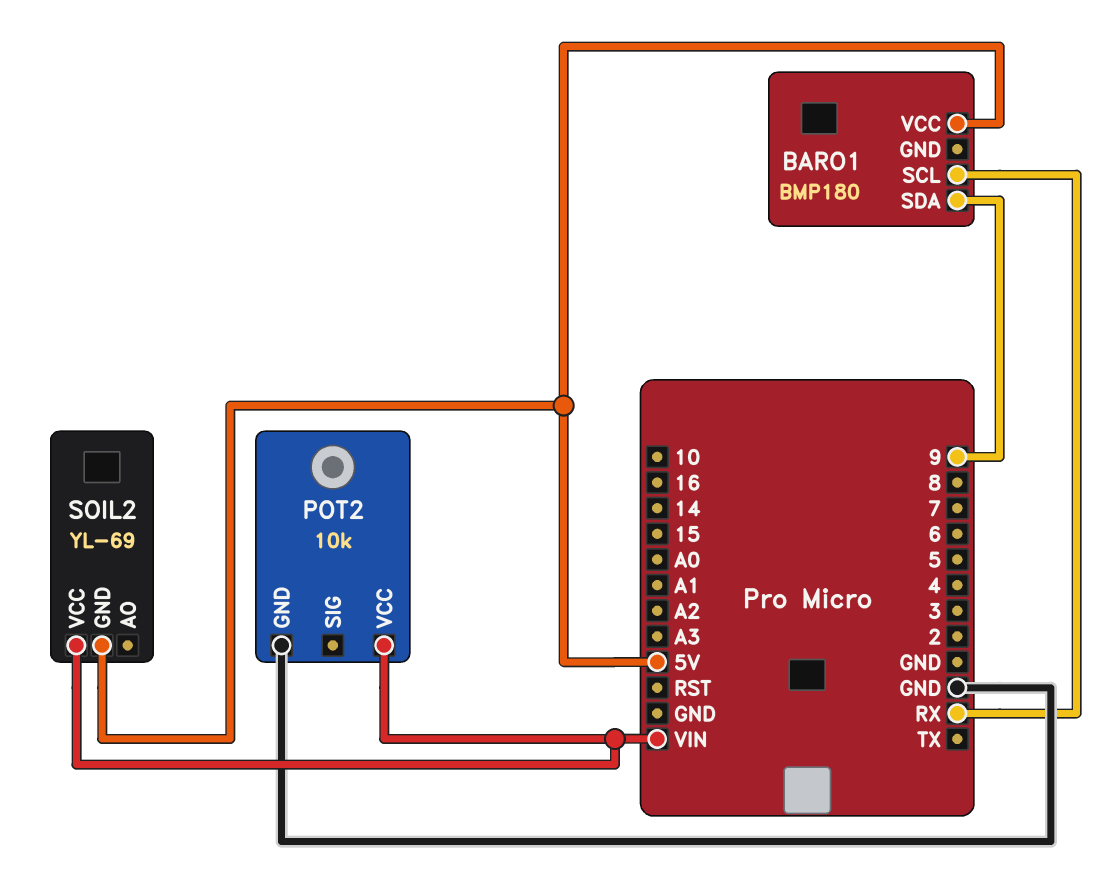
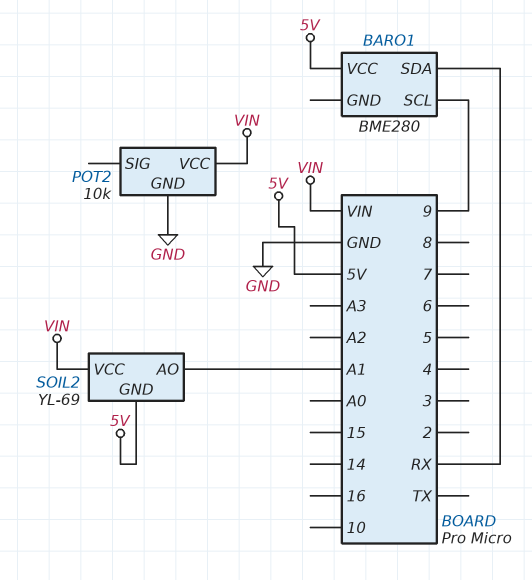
BARO1: BMP180 -> BME280
BARO1 pin SCL: RX -> 9
BARO1 pin SDA: 9 -> RX
SOIL2 pin AO: none -> A1

